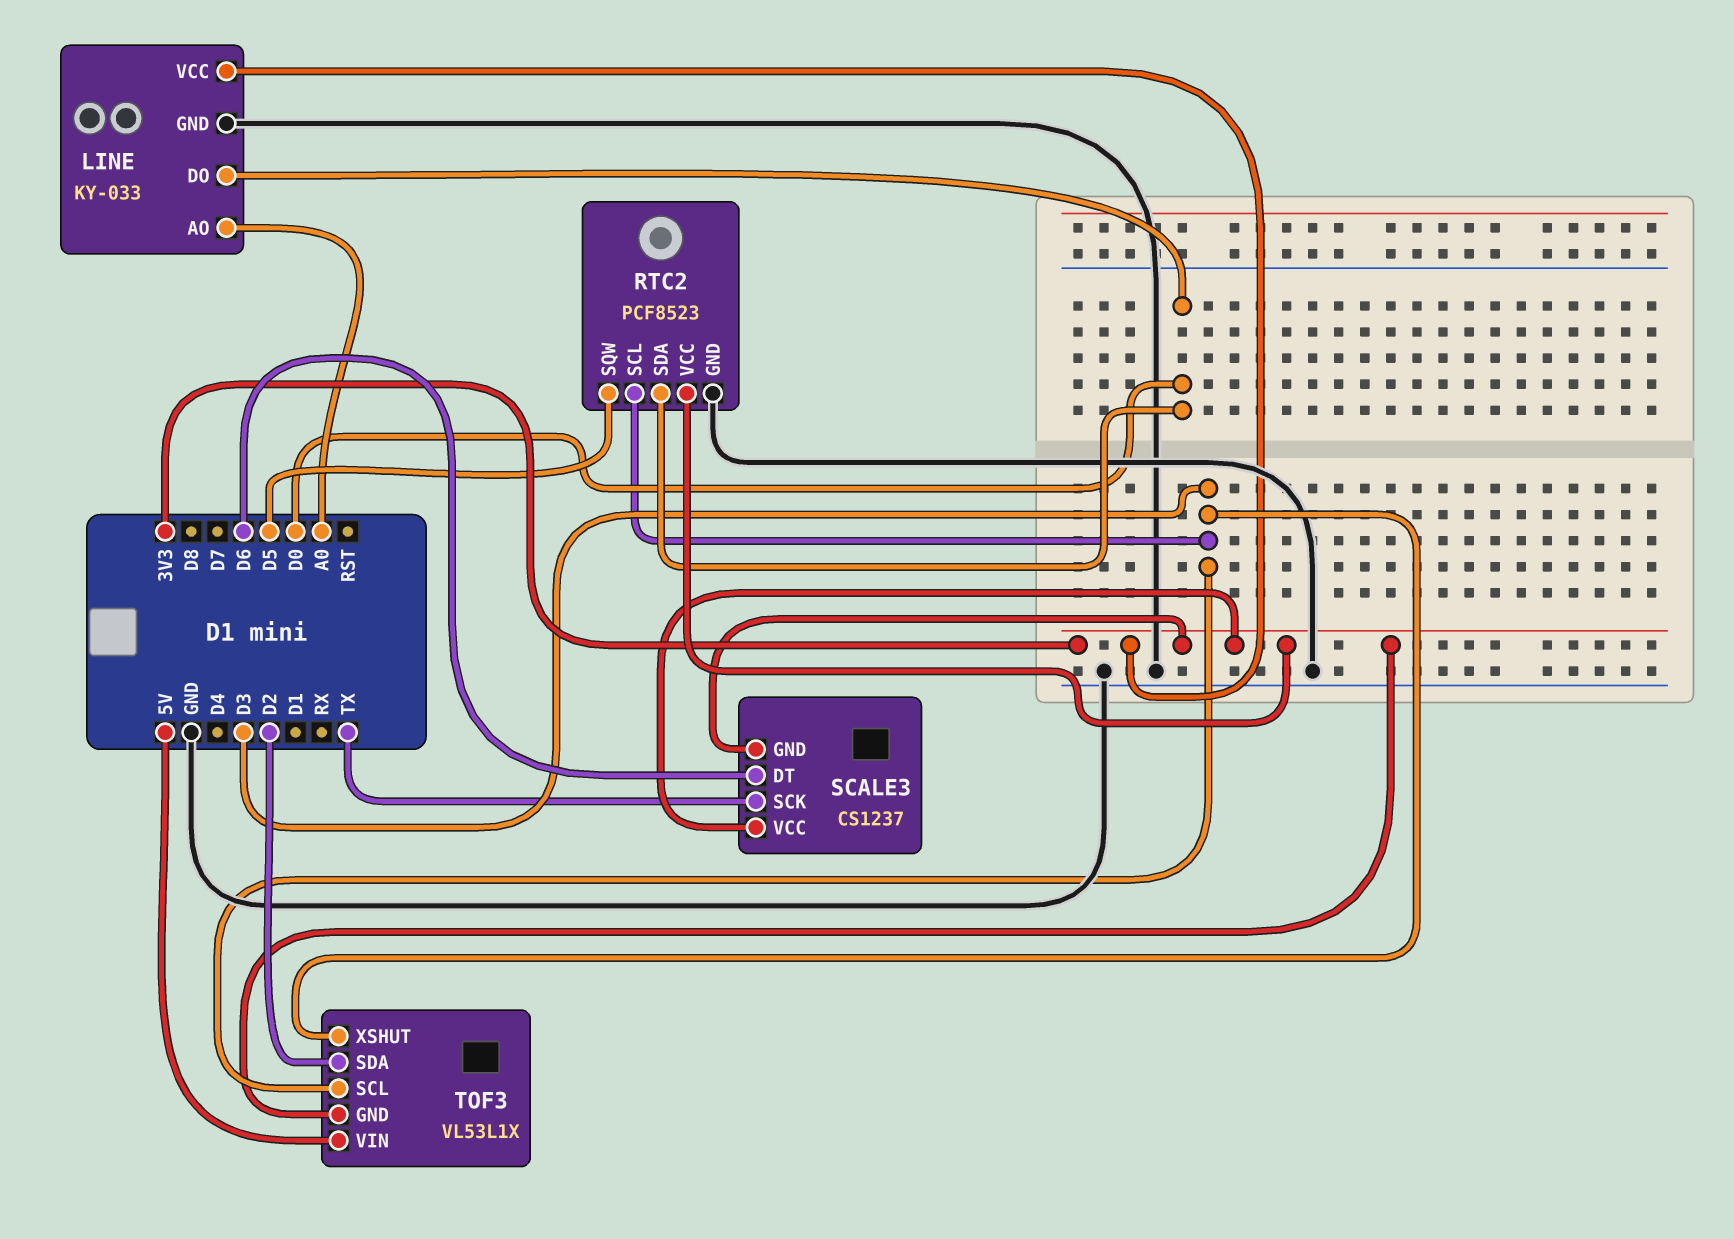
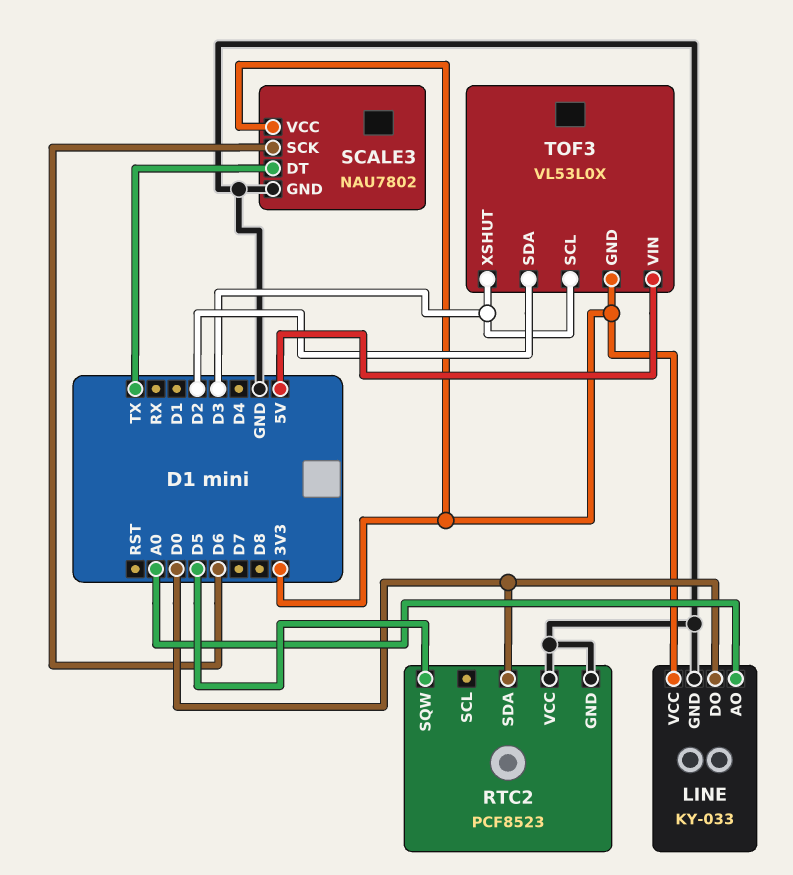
RTC2 pin SCL: D3 -> none
RTC2 pin VCC: 3V3 -> GND
SCALE3: CS1237 -> NAU7802
SCALE3 pin DT: D6 -> TX
SCALE3 pin GND: 3V3 -> GND
SCALE3 pin SCK: TX -> D6
TOF3: VL53L1X -> VL53L0X

